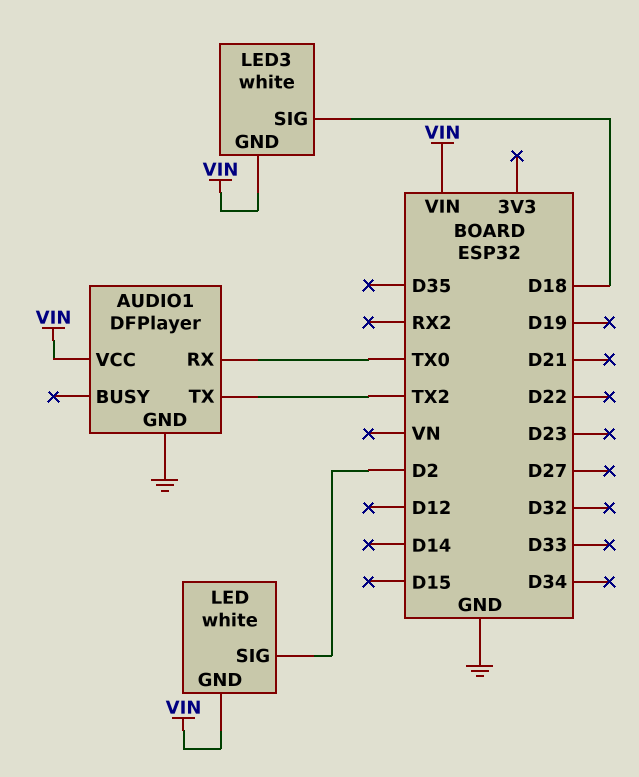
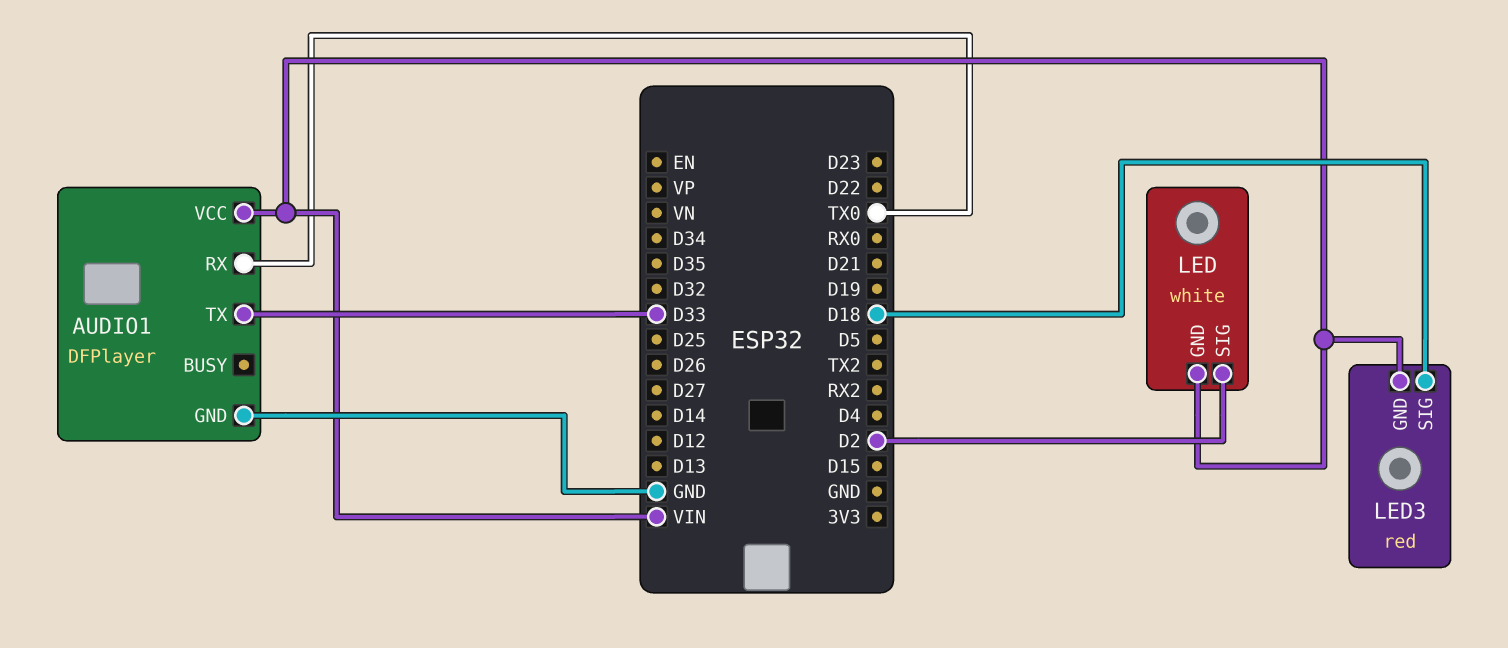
AUDIO1 pin TX: TX2 -> D33
LED3: white -> red

